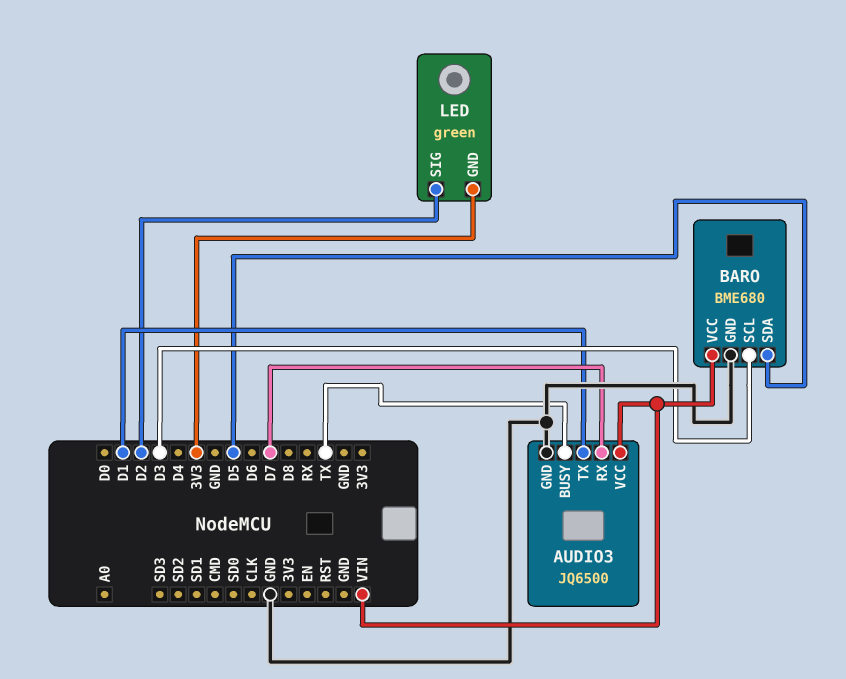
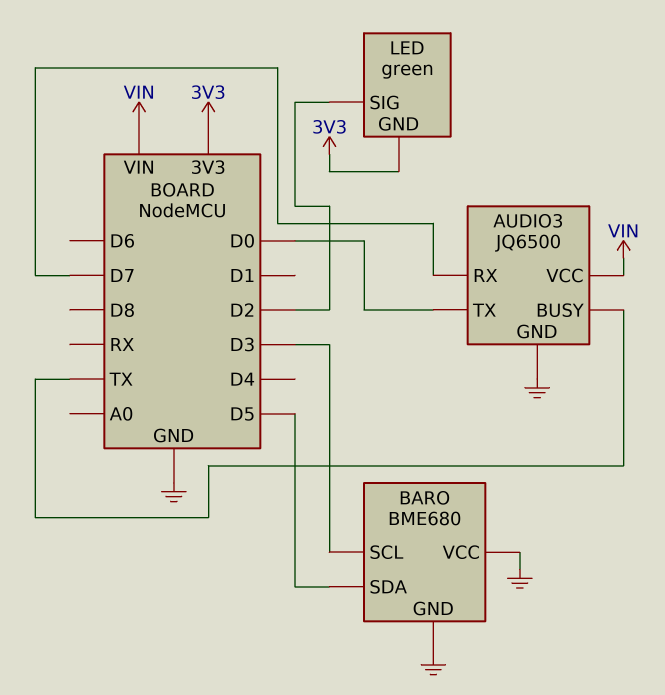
AUDIO3 pin TX: D1 -> D0
BARO pin VCC: VIN -> GND

